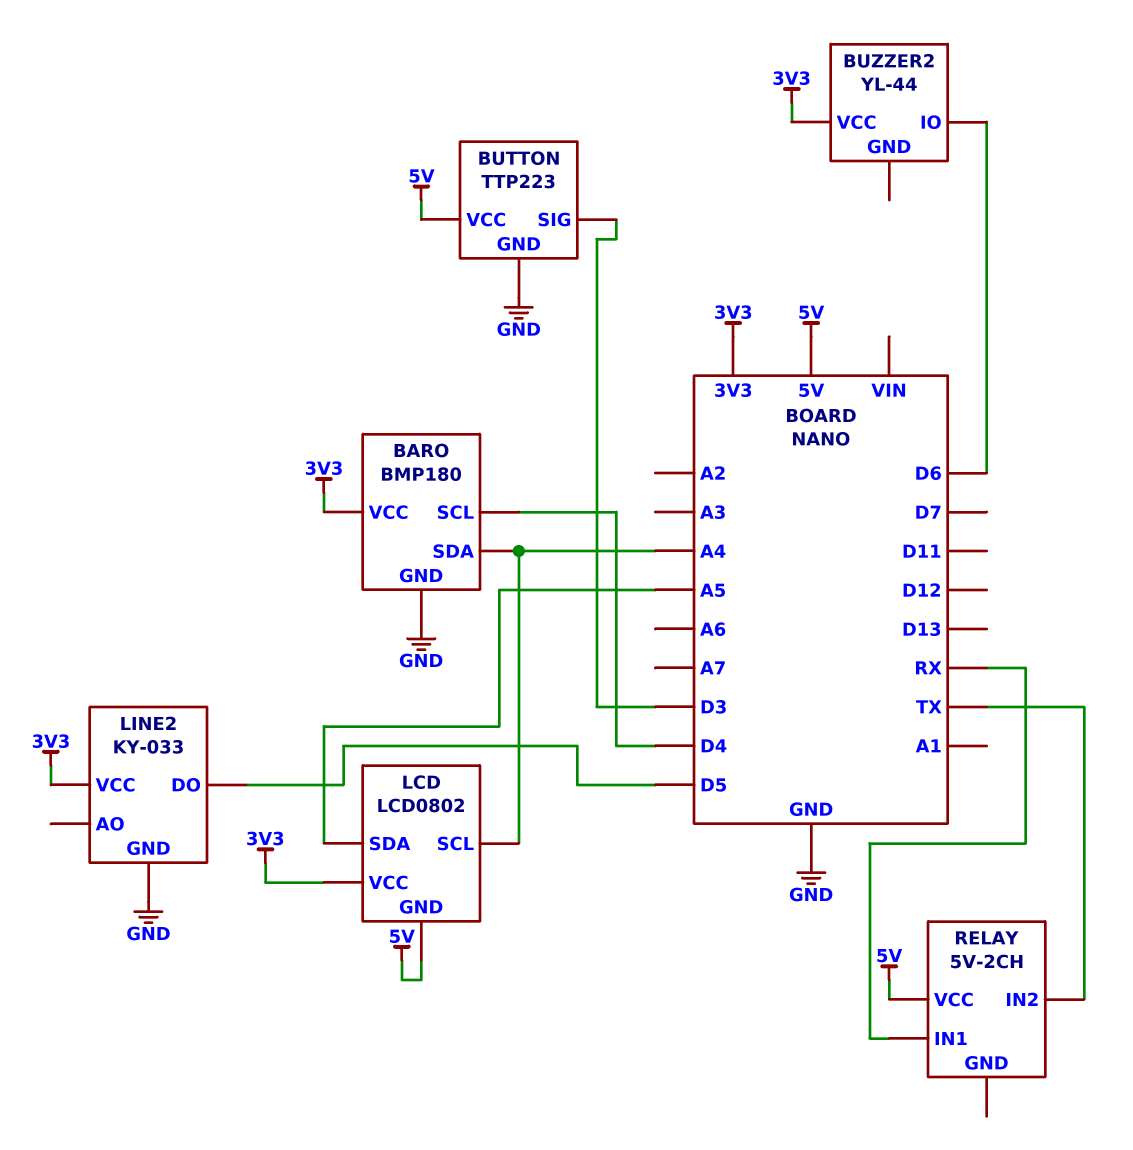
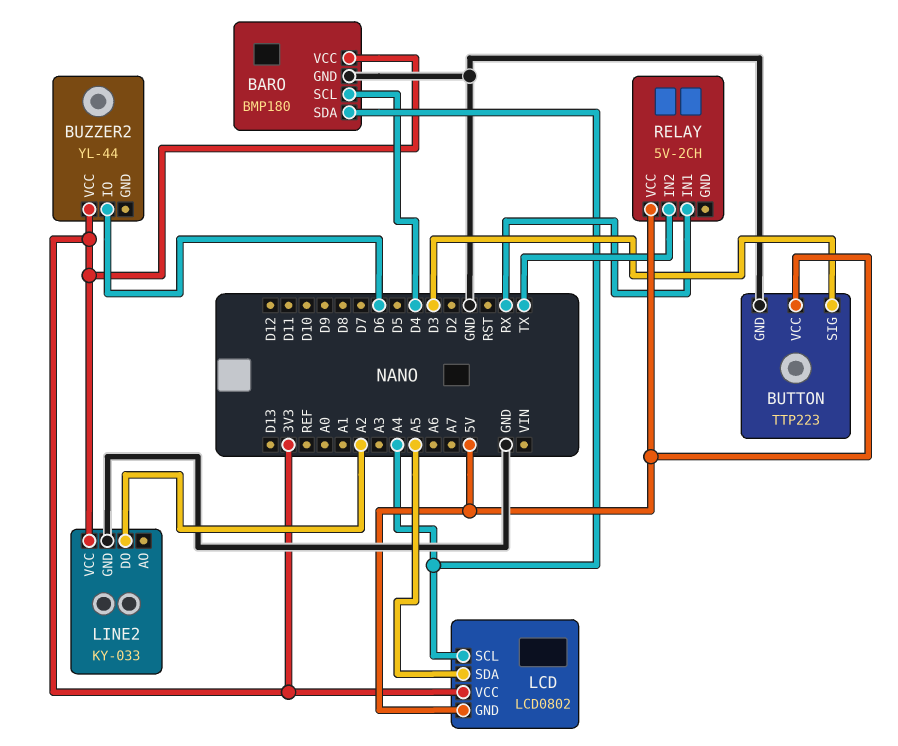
LINE2 pin DO: D5 -> A2

